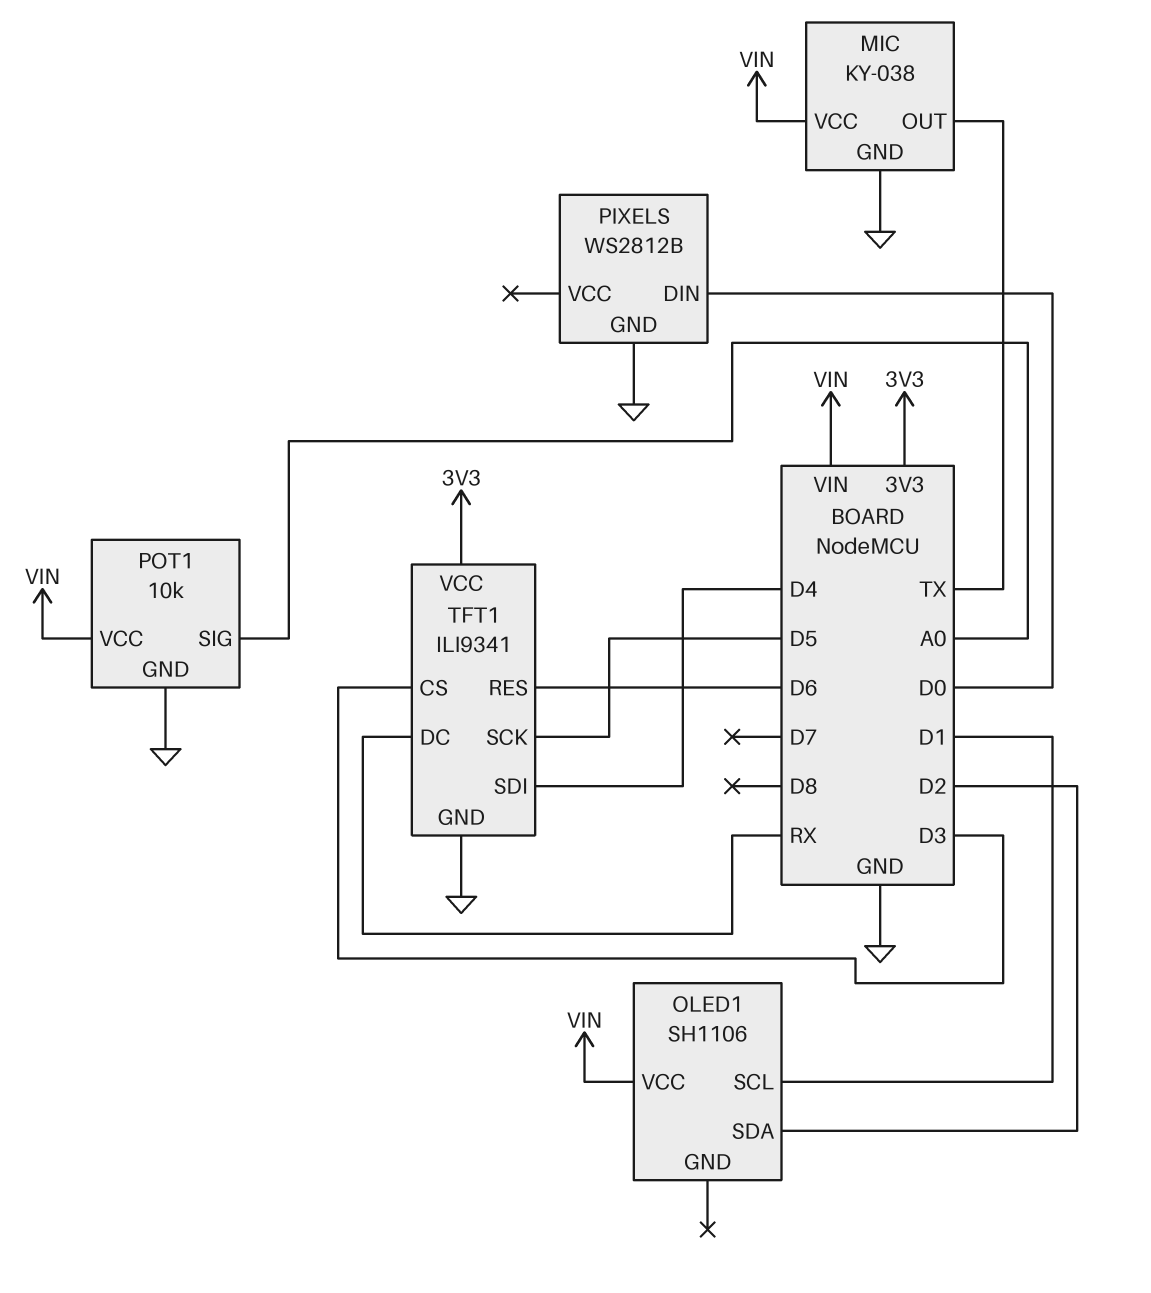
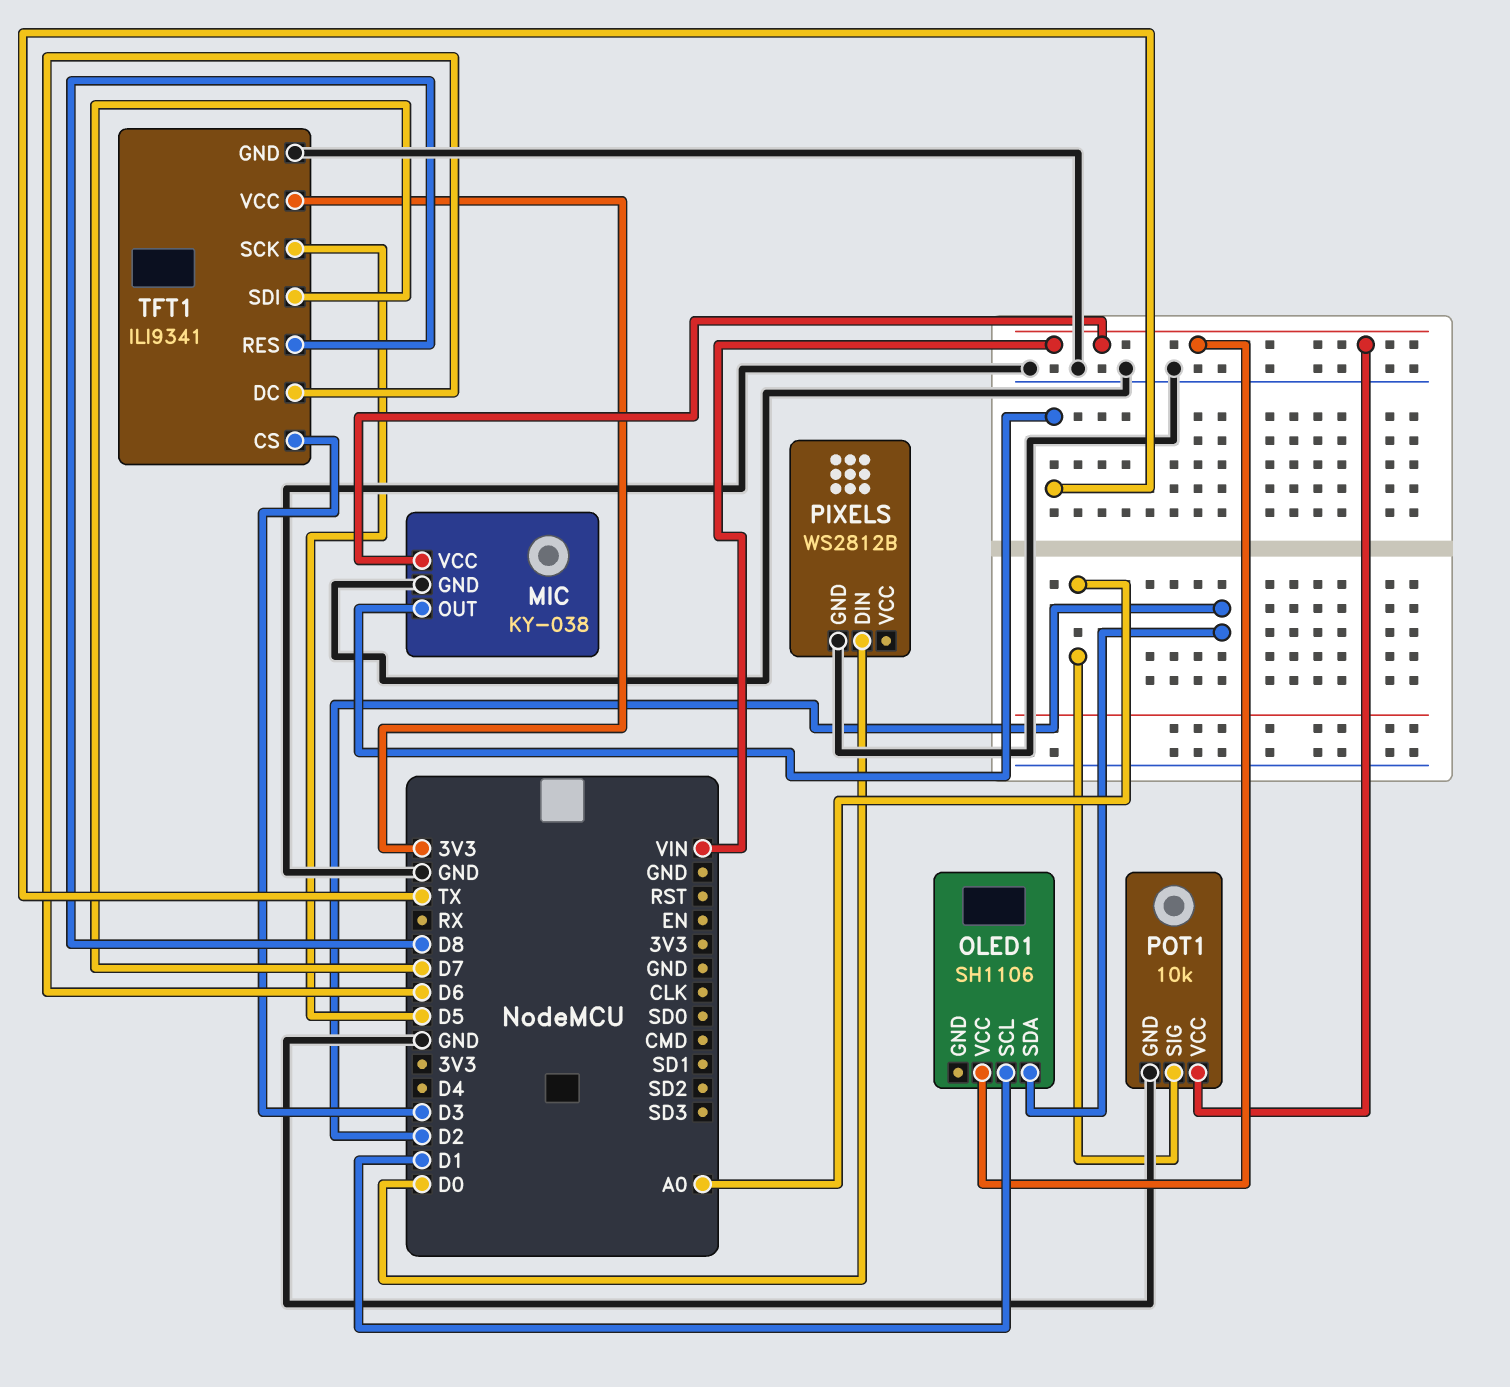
TFT1 pin DC: RX -> D6
TFT1 pin RES: D6 -> D8
TFT1 pin SDI: D4 -> D7

